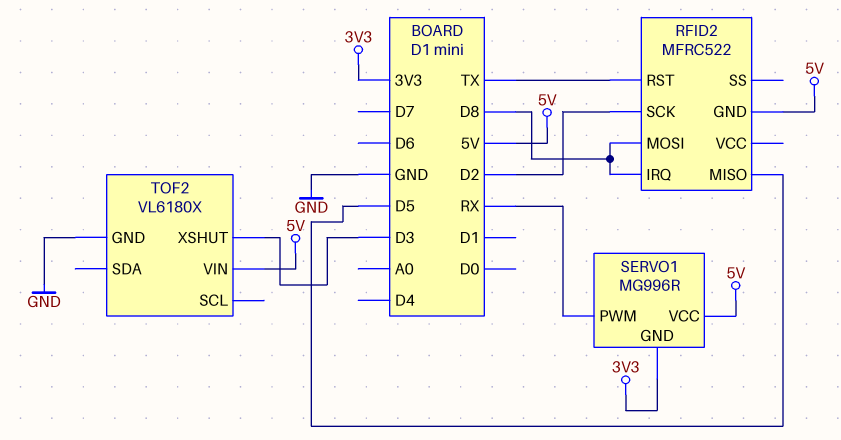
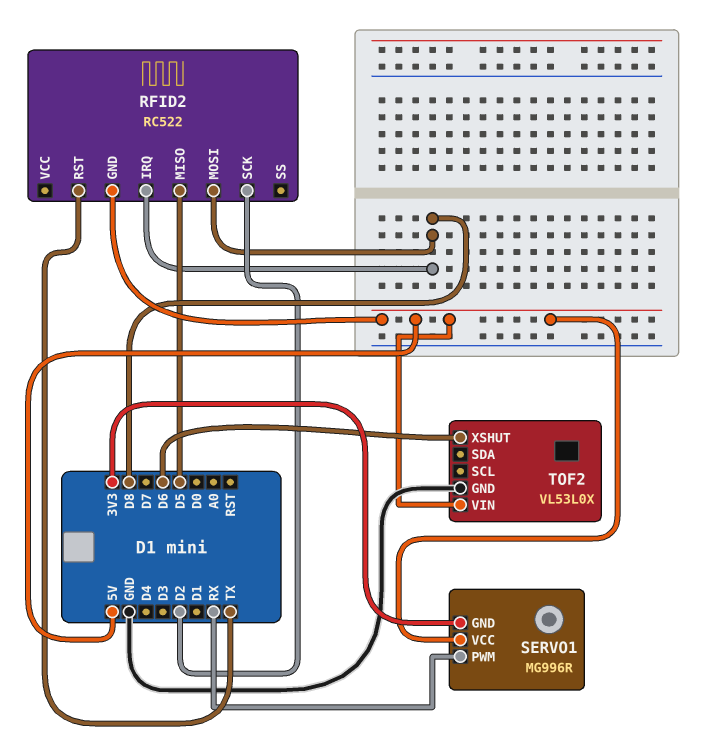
RFID2: MFRC522 -> RC522
TOF2: VL6180X -> VL53L0X
TOF2 pin XSHUT: D3 -> D6

